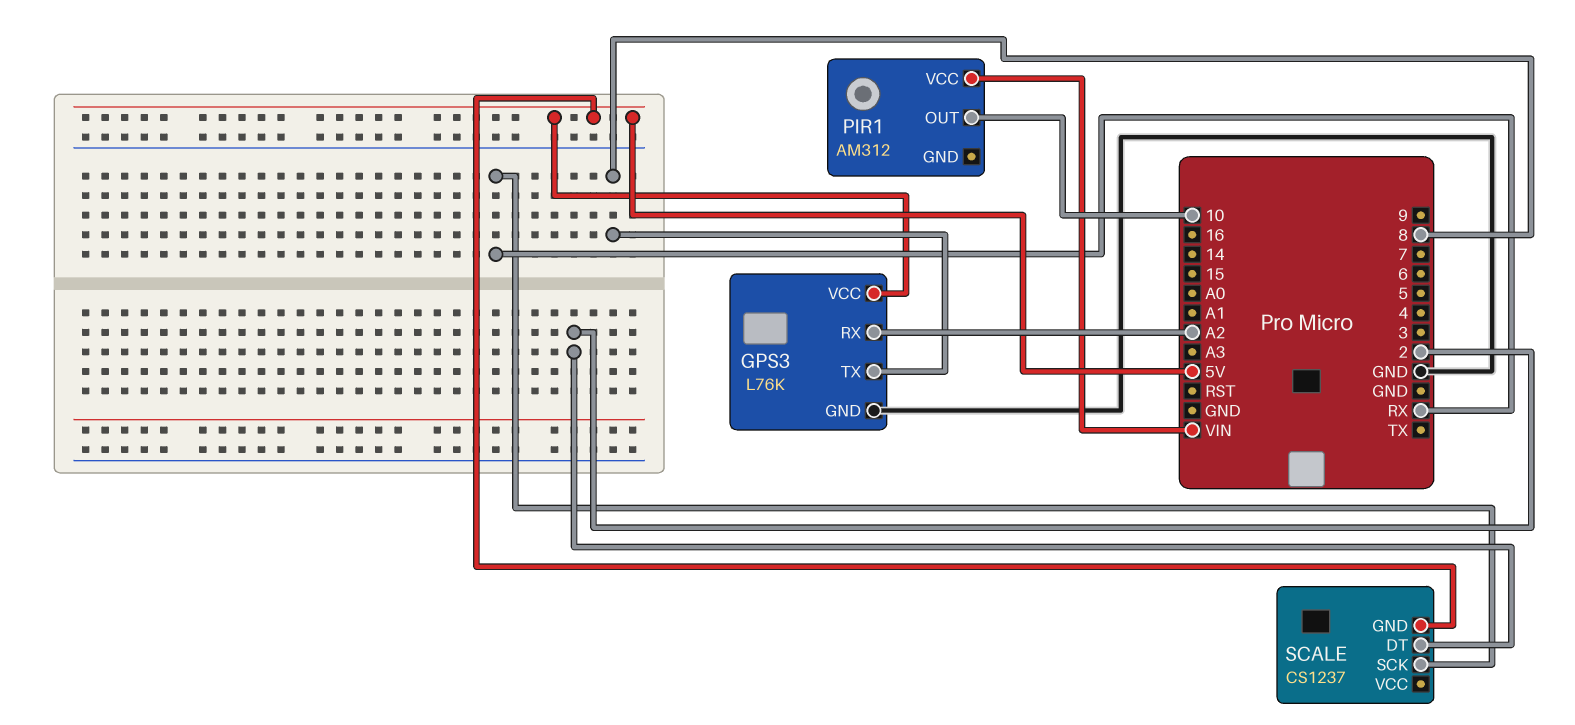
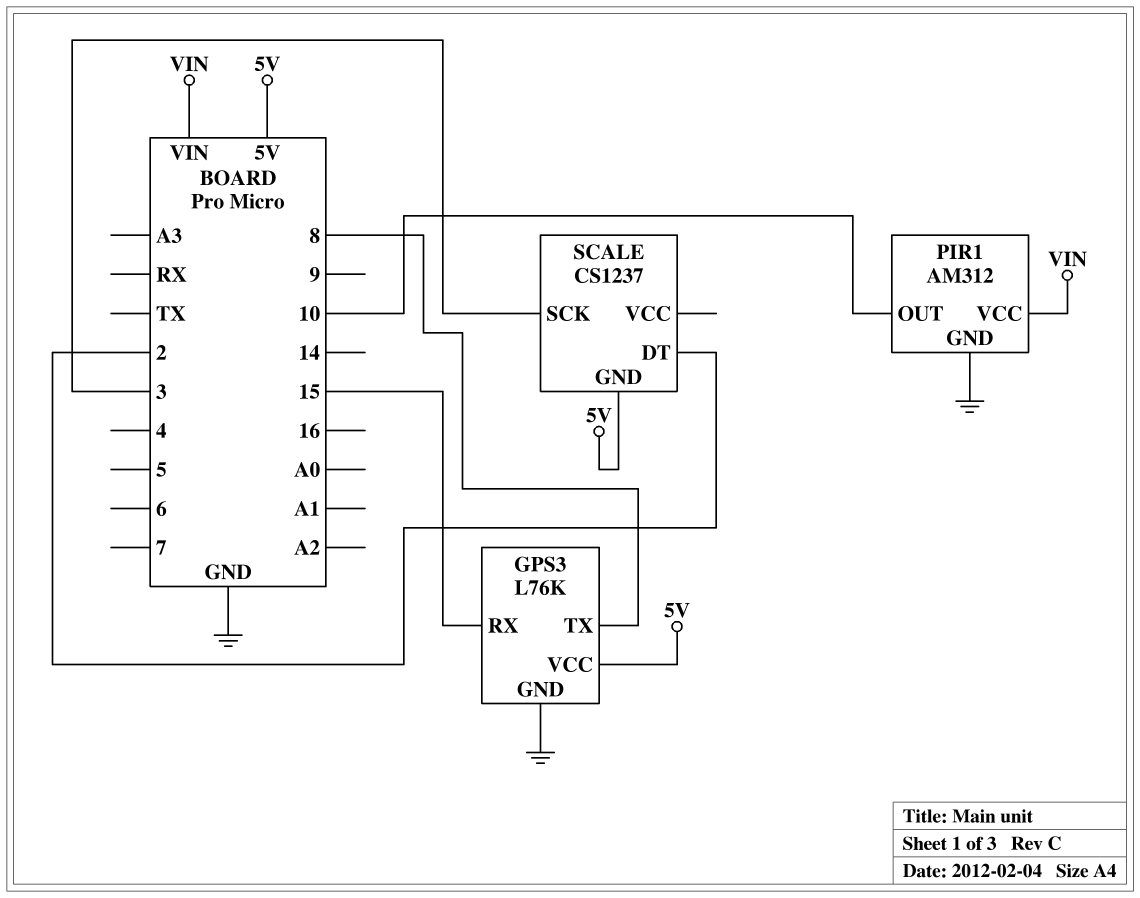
GPS3 pin RX: A2 -> 15
PIR1 pin GND: none -> GND
SCALE pin SCK: RX -> 3

